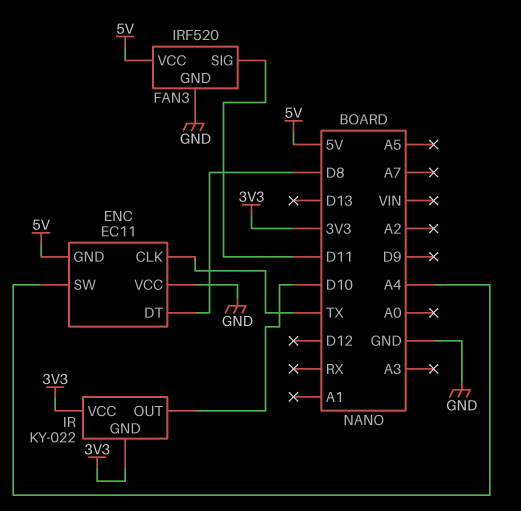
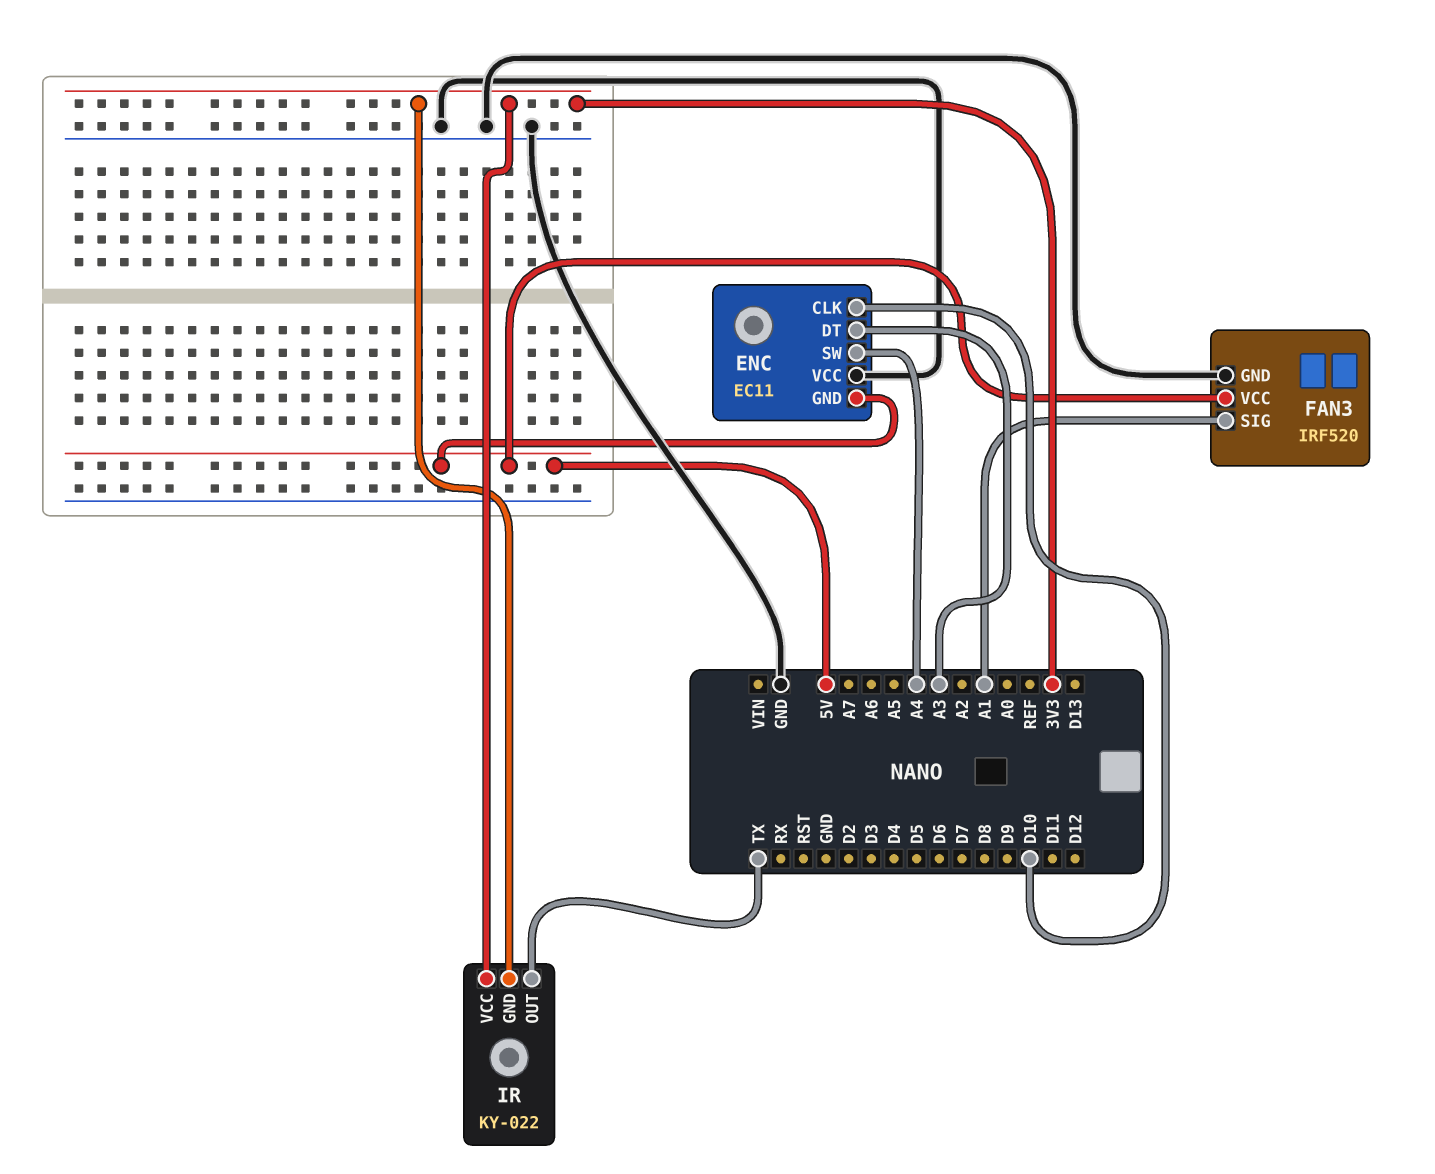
ENC pin CLK: TX -> D10
ENC pin DT: D8 -> A3
FAN3 pin SIG: D11 -> A1
IR pin OUT: D10 -> TX

